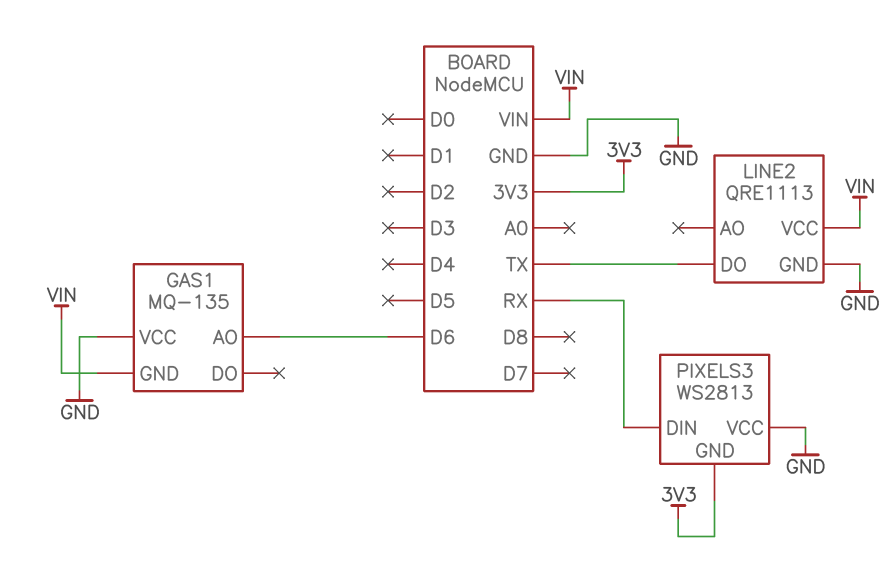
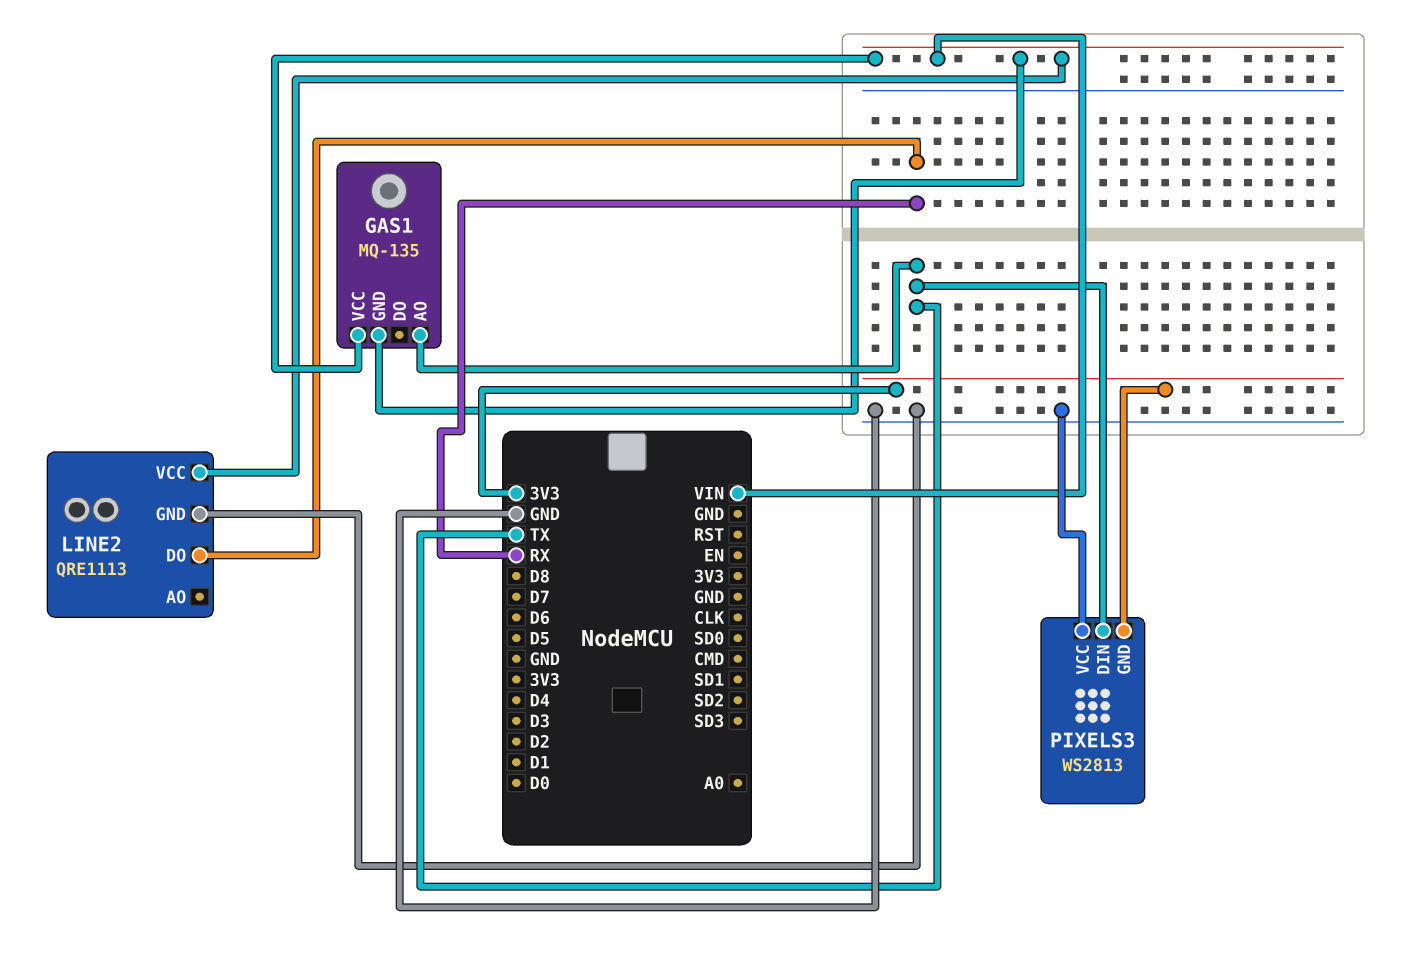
GAS1 pin AO: D6 -> TX
GAS1 pin VCC: GND -> VIN
LINE2 pin DO: TX -> RX
PIXELS3 pin DIN: RX -> TX

